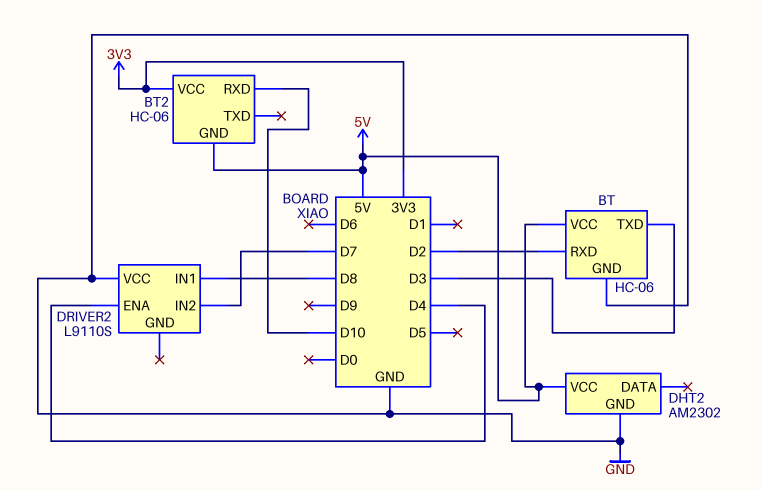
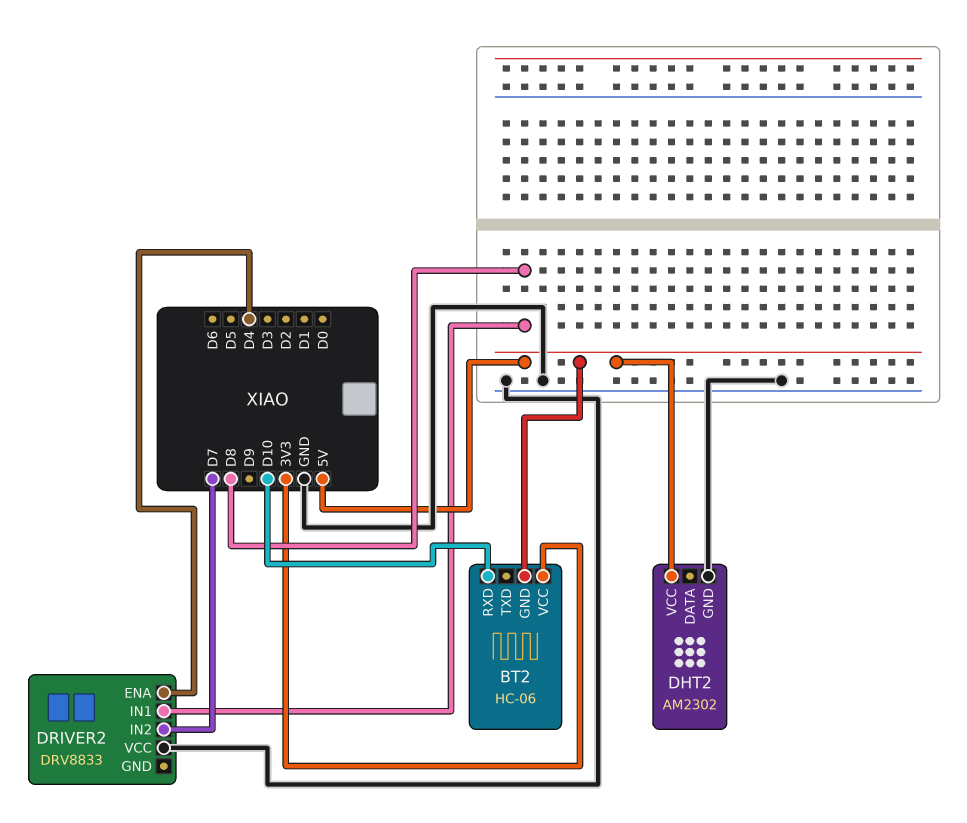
BT: HC-06 -> none
BT pin GND: GND -> none
BT pin RXD: D2 -> none
BT pin TXD: D3 -> none
BT pin VCC: 5V -> none
DRIVER2: L9110S -> DRV8833

